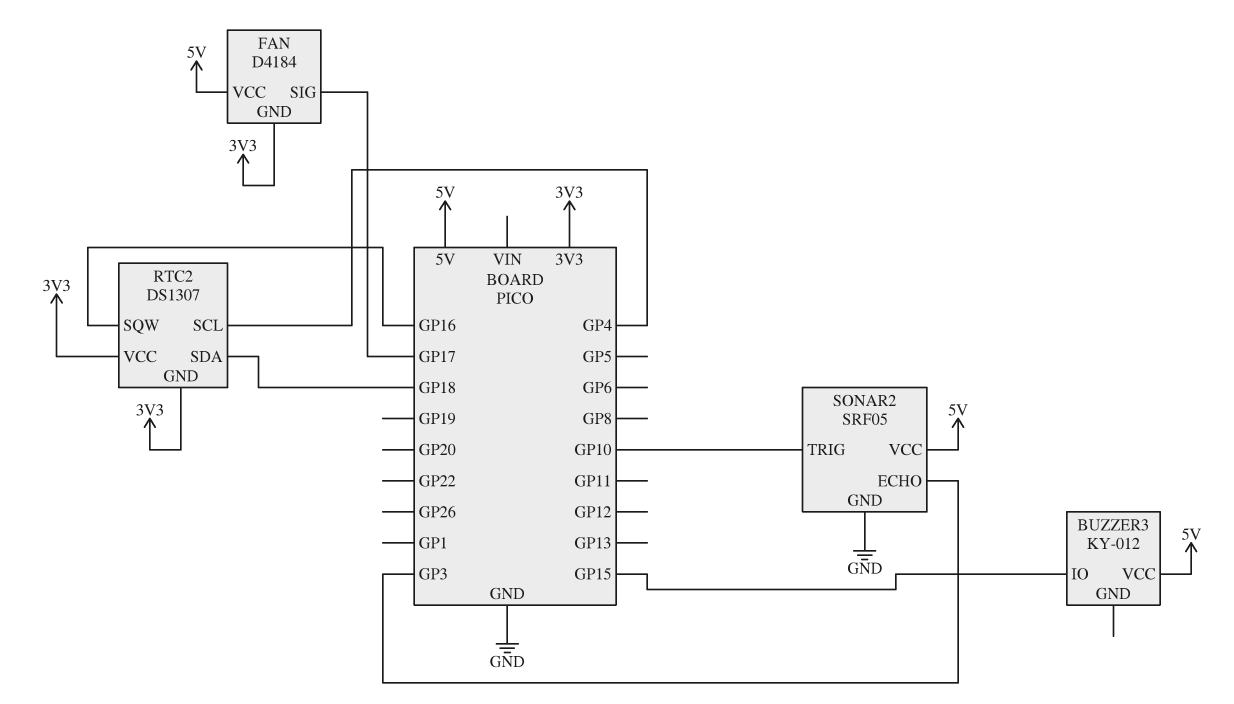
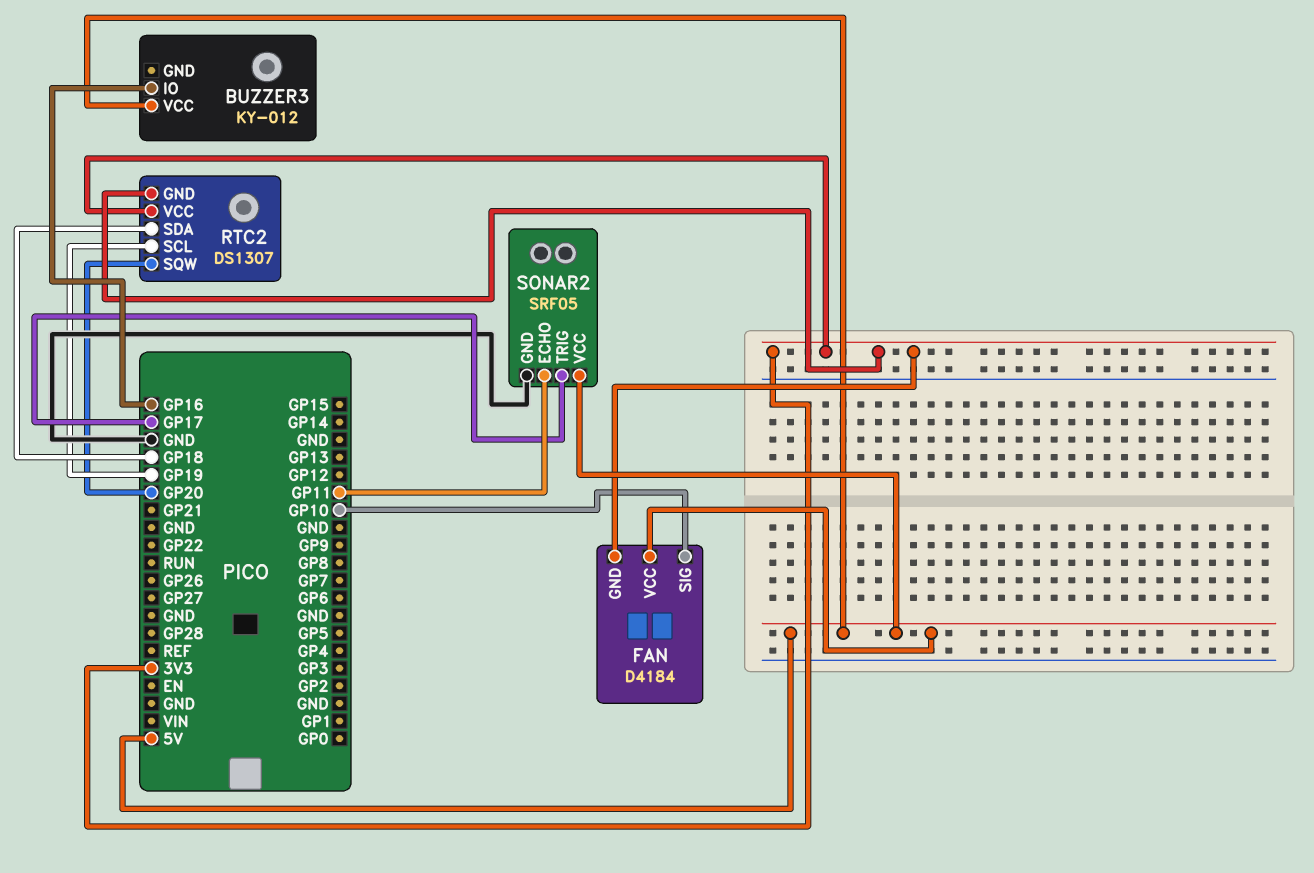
BUZZER3 pin IO: GP15 -> GP16
FAN pin SIG: GP17 -> GP10
RTC2 pin SCL: GP4 -> GP19
RTC2 pin SQW: GP16 -> GP20
SONAR2 pin ECHO: GP3 -> GP11
SONAR2 pin TRIG: GP10 -> GP17

